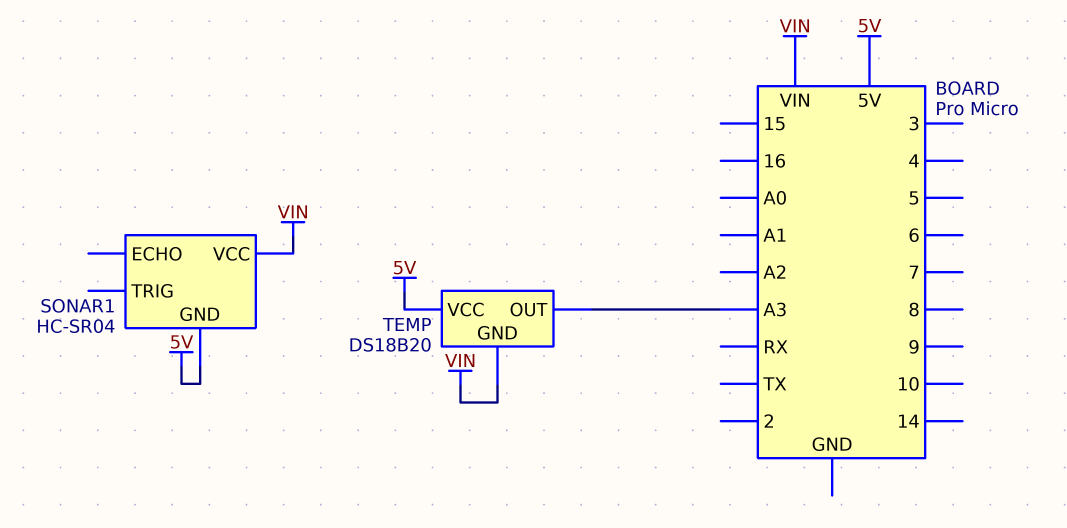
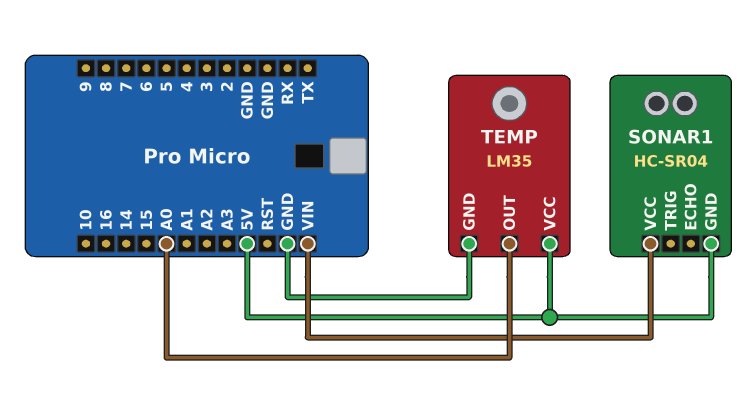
TEMP: DS18B20 -> LM35
TEMP pin GND: VIN -> GND
TEMP pin OUT: A3 -> A0

